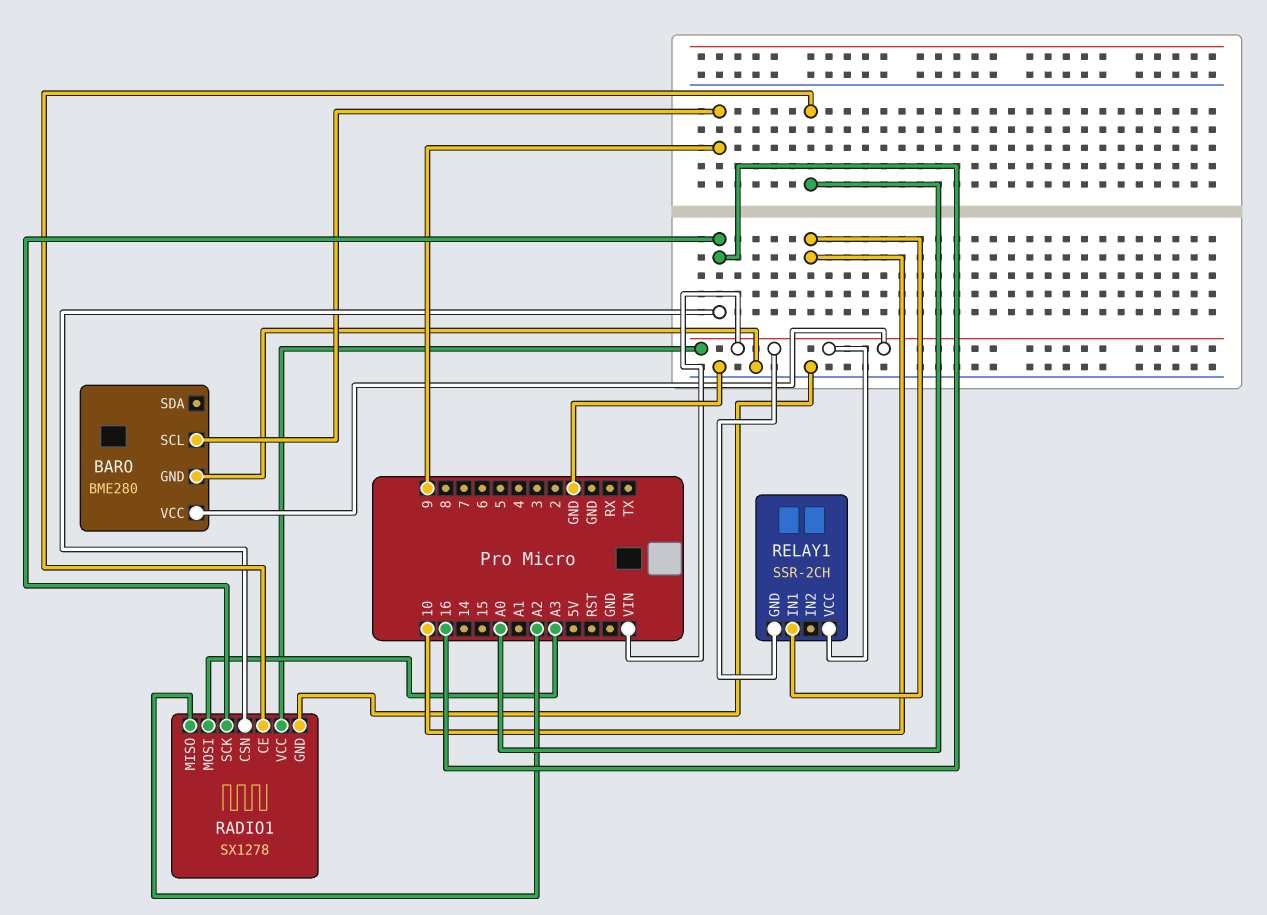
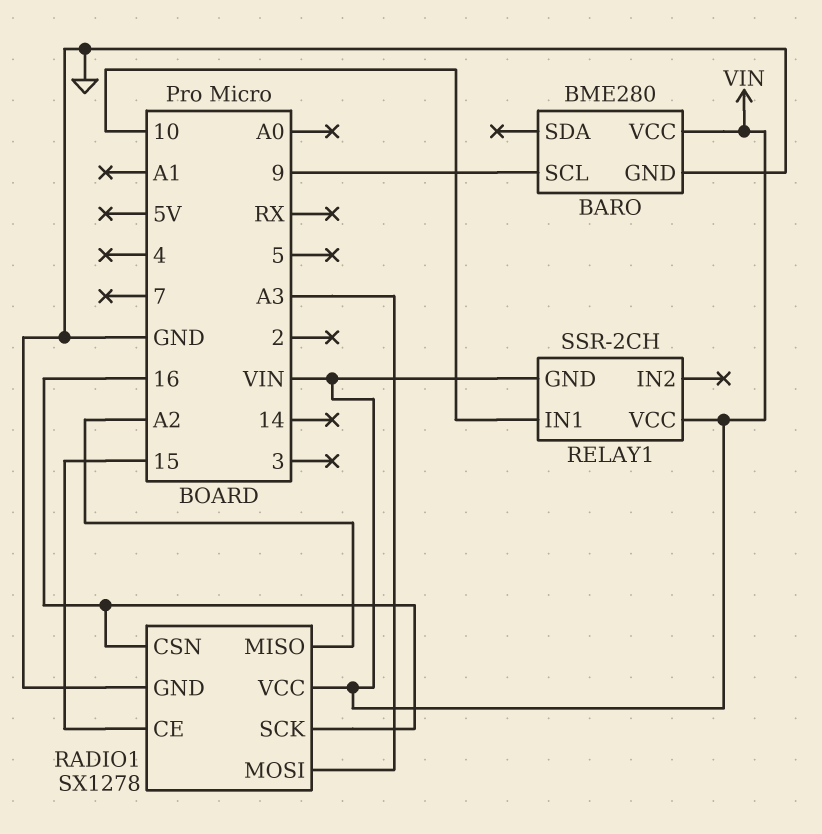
RADIO1 pin CE: A0 -> 15

